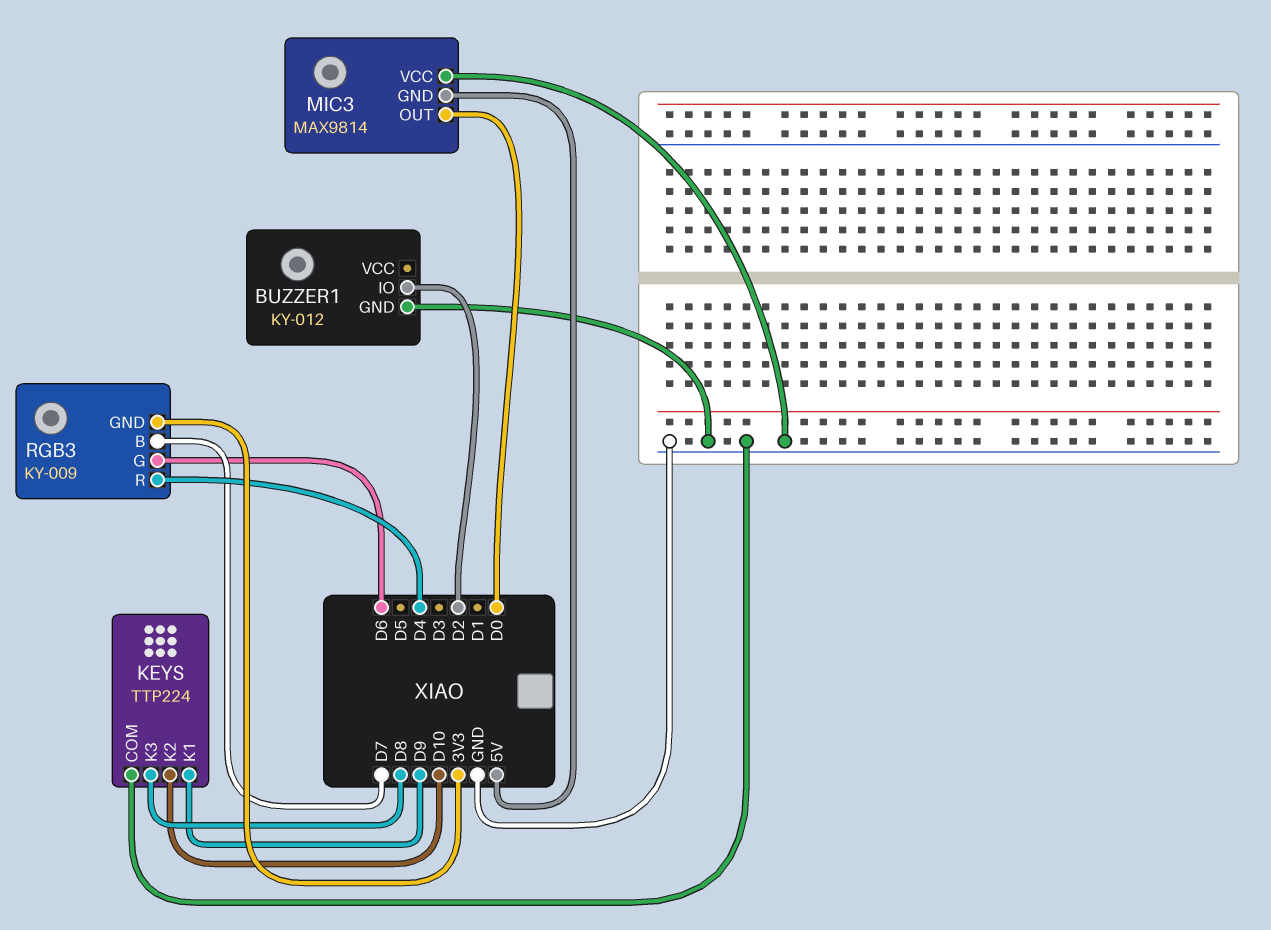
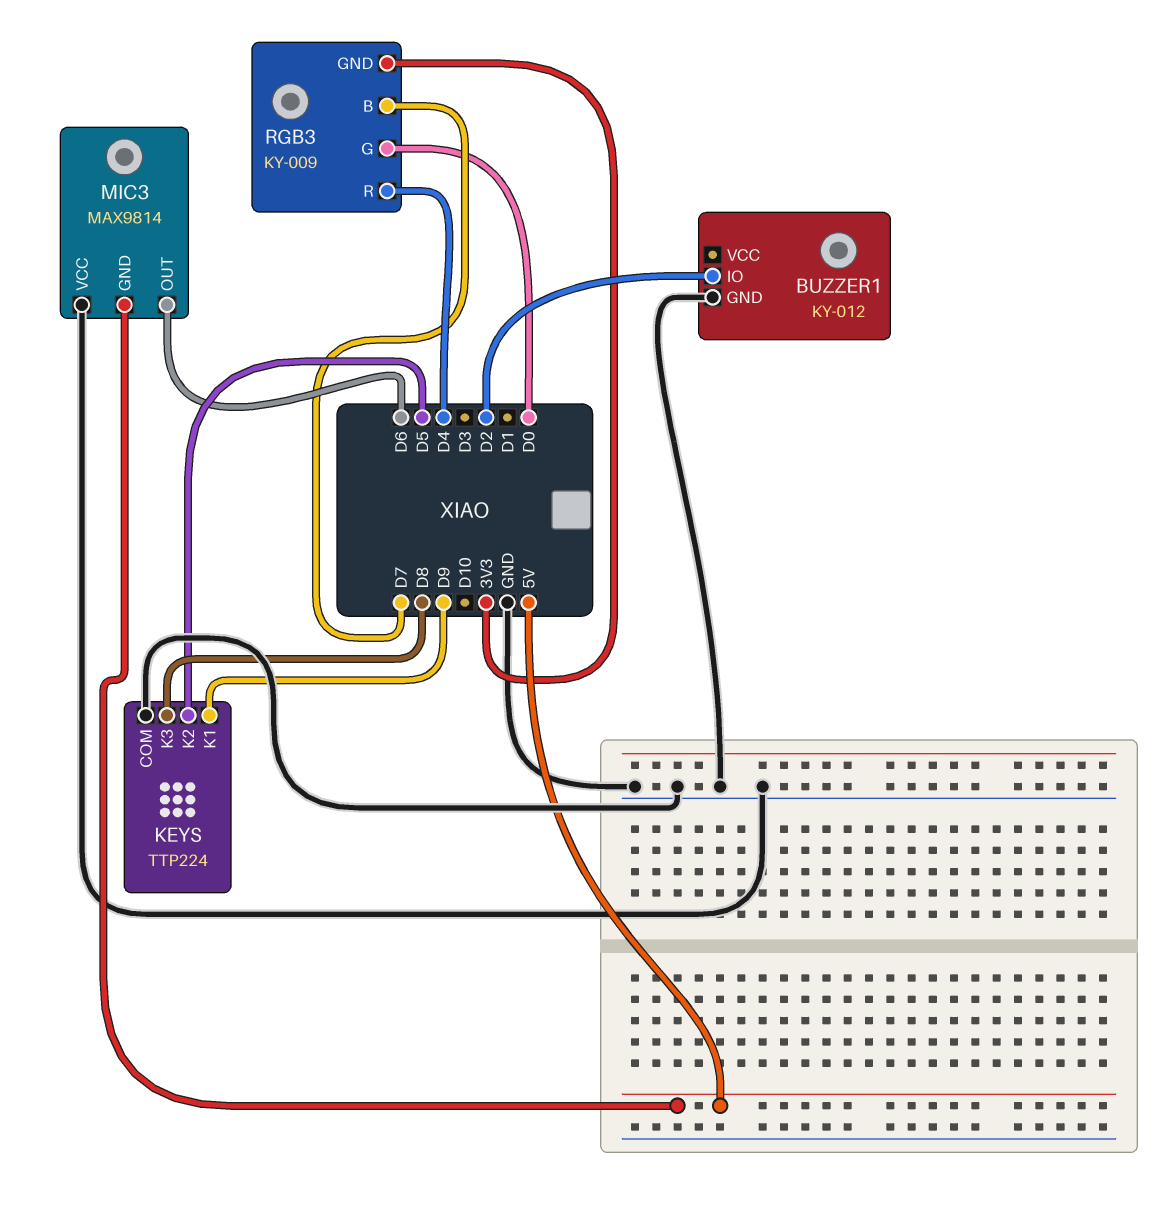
KEYS pin K2: D10 -> D5
MIC3 pin OUT: D0 -> D6
RGB3 pin G: D6 -> D0

